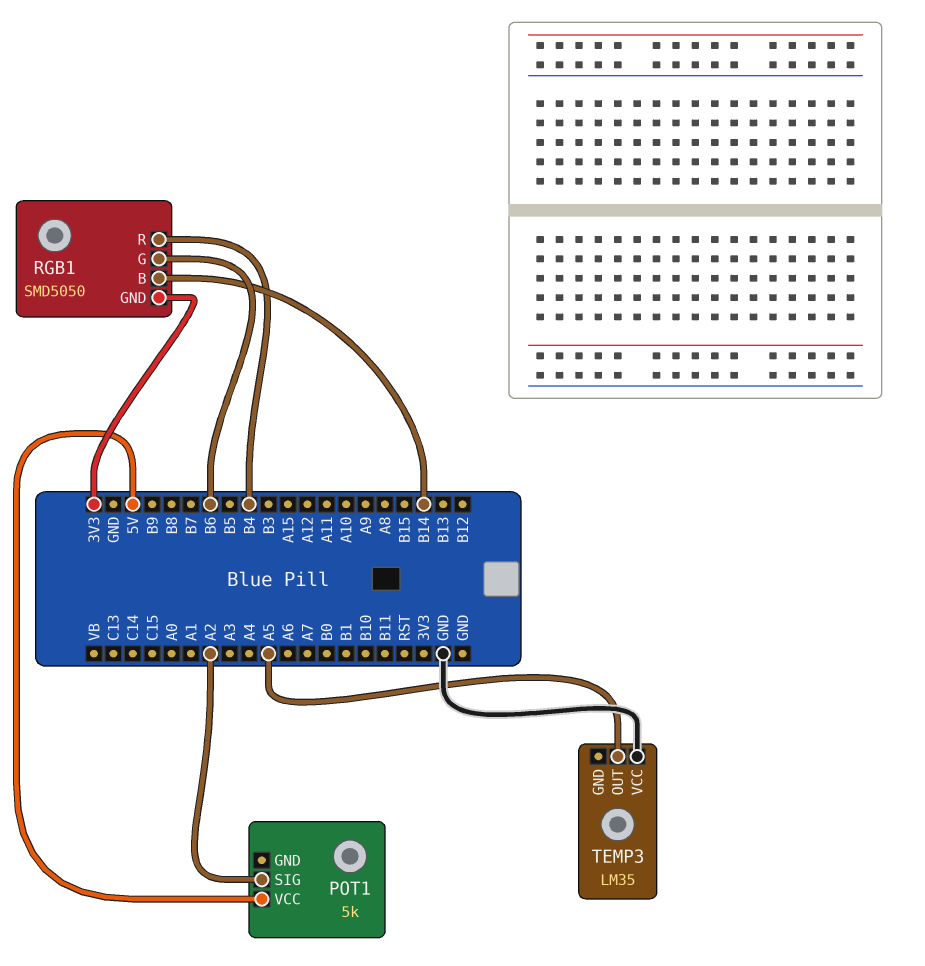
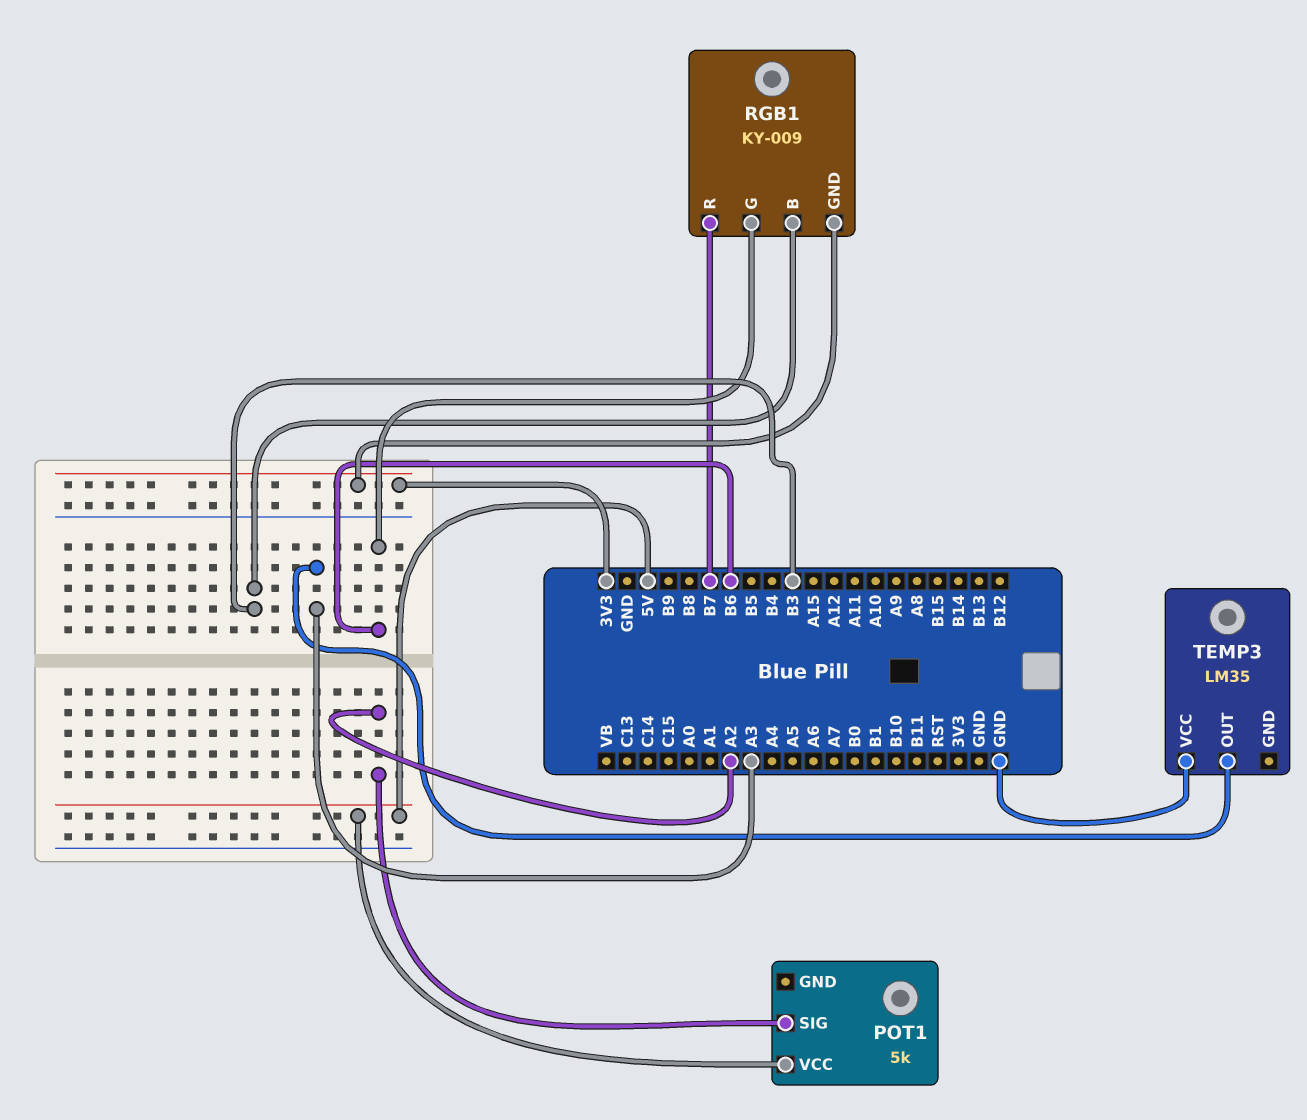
RGB1: SMD5050 -> KY-009
RGB1 pin B: B14 -> B3
RGB1 pin R: B4 -> B7
TEMP3 pin OUT: A5 -> A3

